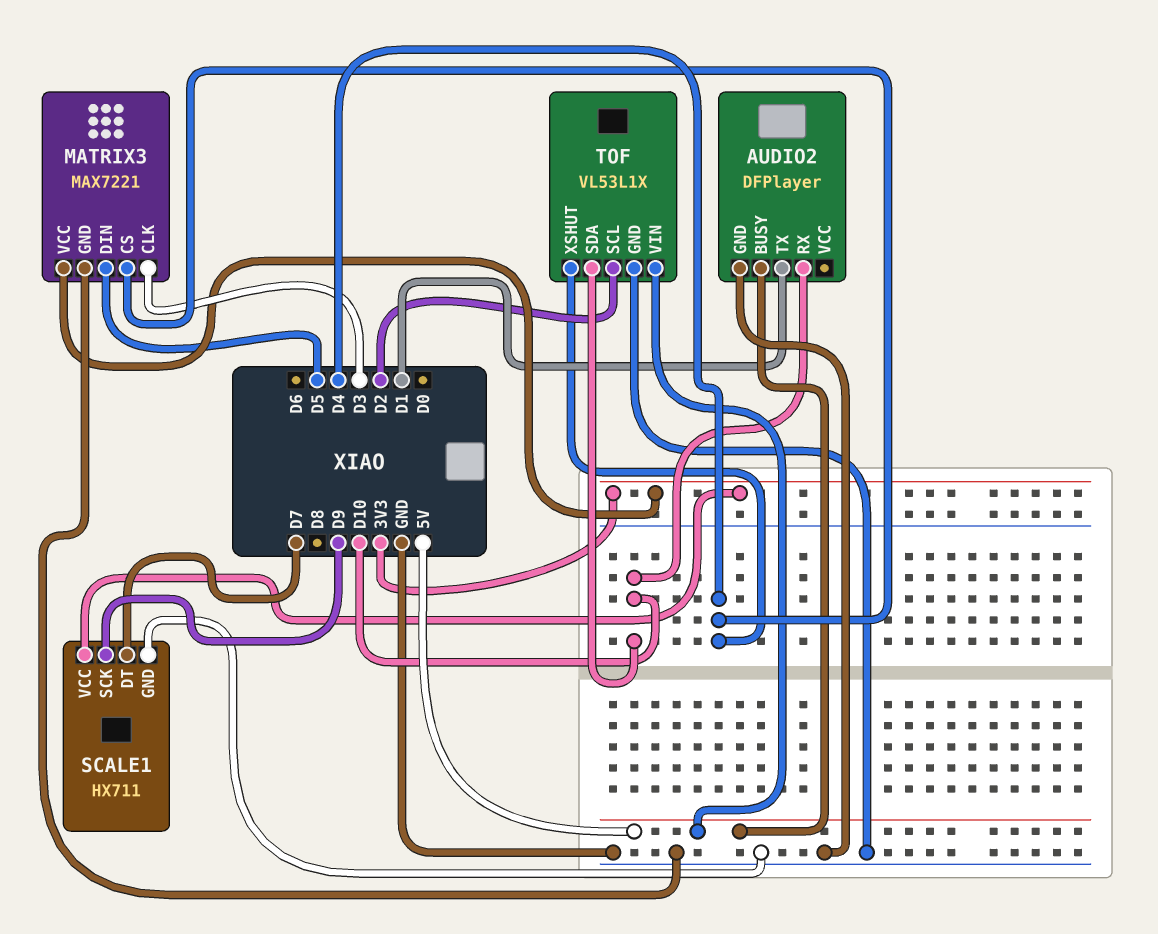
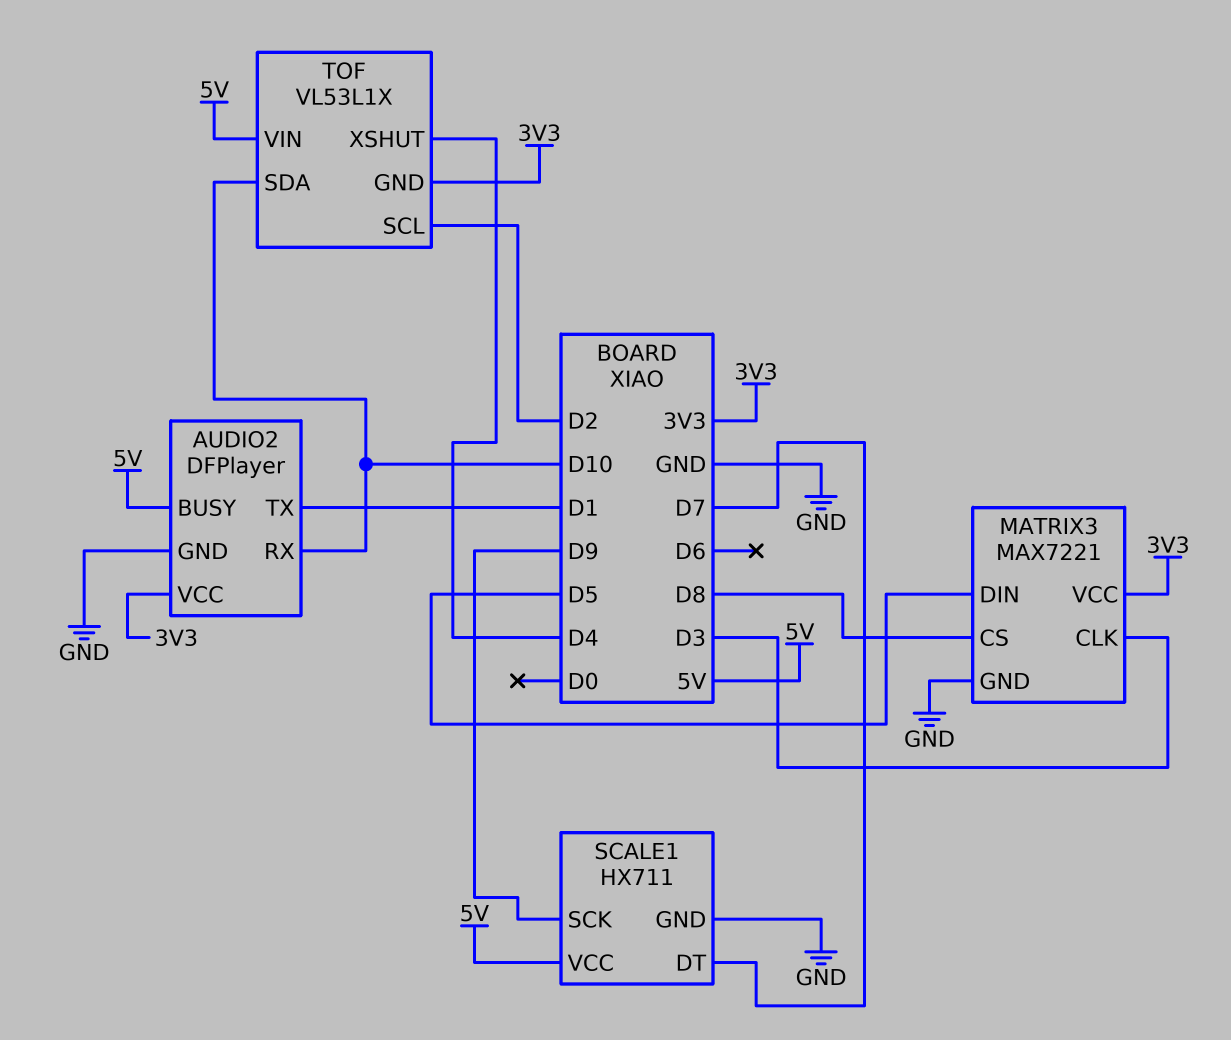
AUDIO2 pin VCC: none -> 3V3
MATRIX3 pin CS: D4 -> D8
SCALE1 pin VCC: 3V3 -> 5V
TOF pin GND: GND -> 3V3

